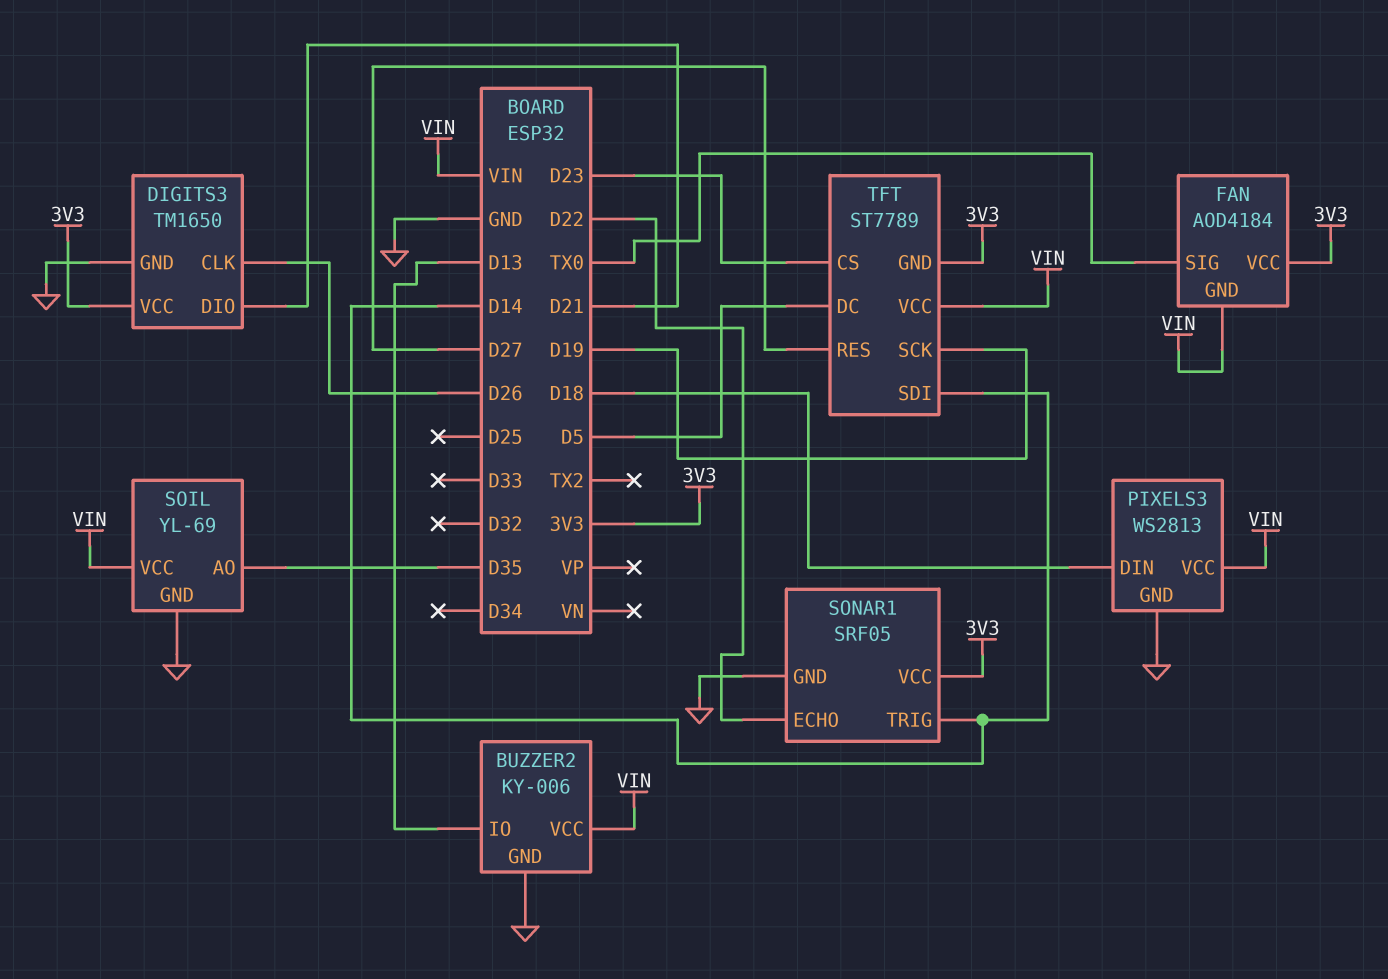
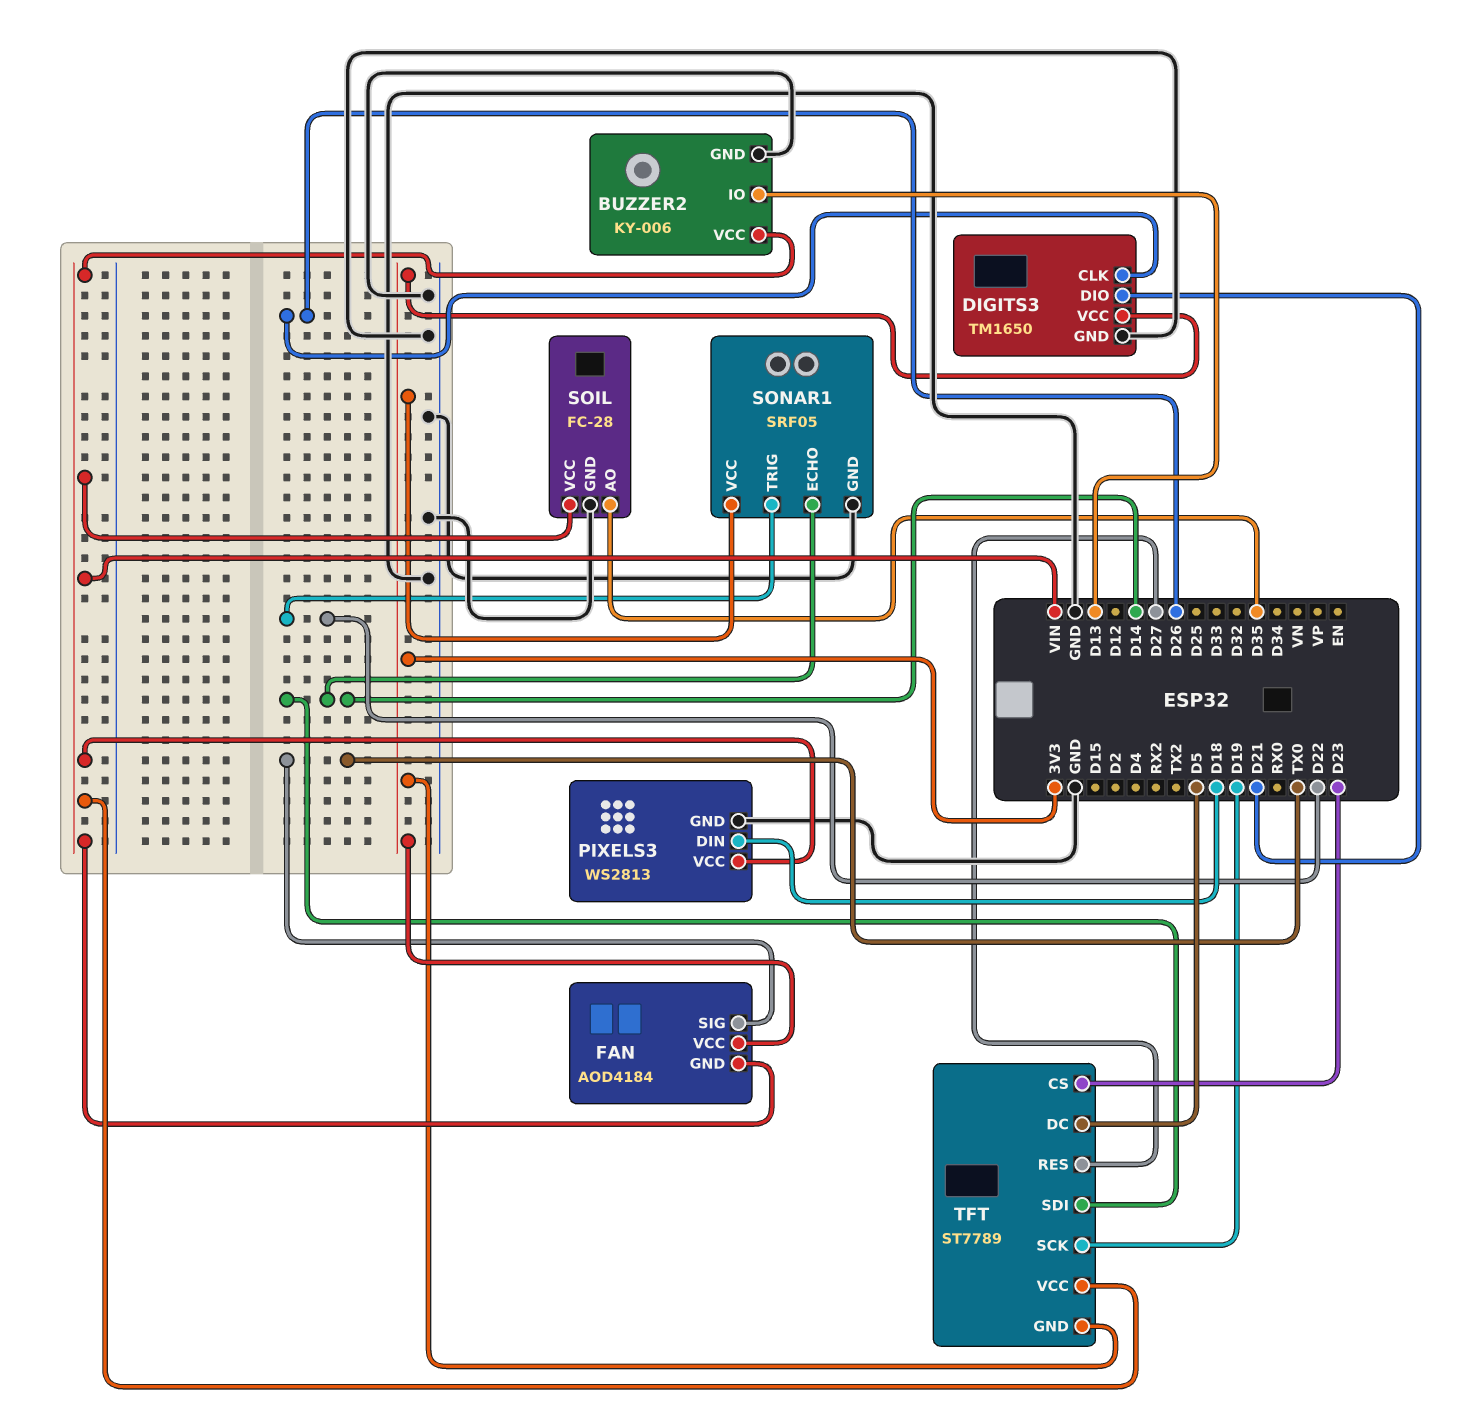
SOIL: YL-69 -> FC-28
SONAR1 pin ECHO: D22 -> D14
SONAR1 pin TRIG: D14 -> D22

